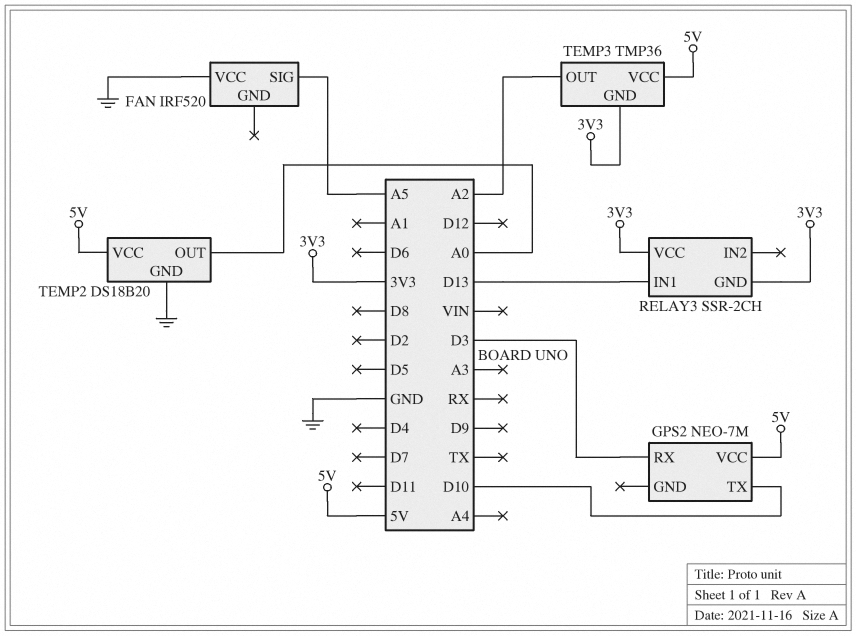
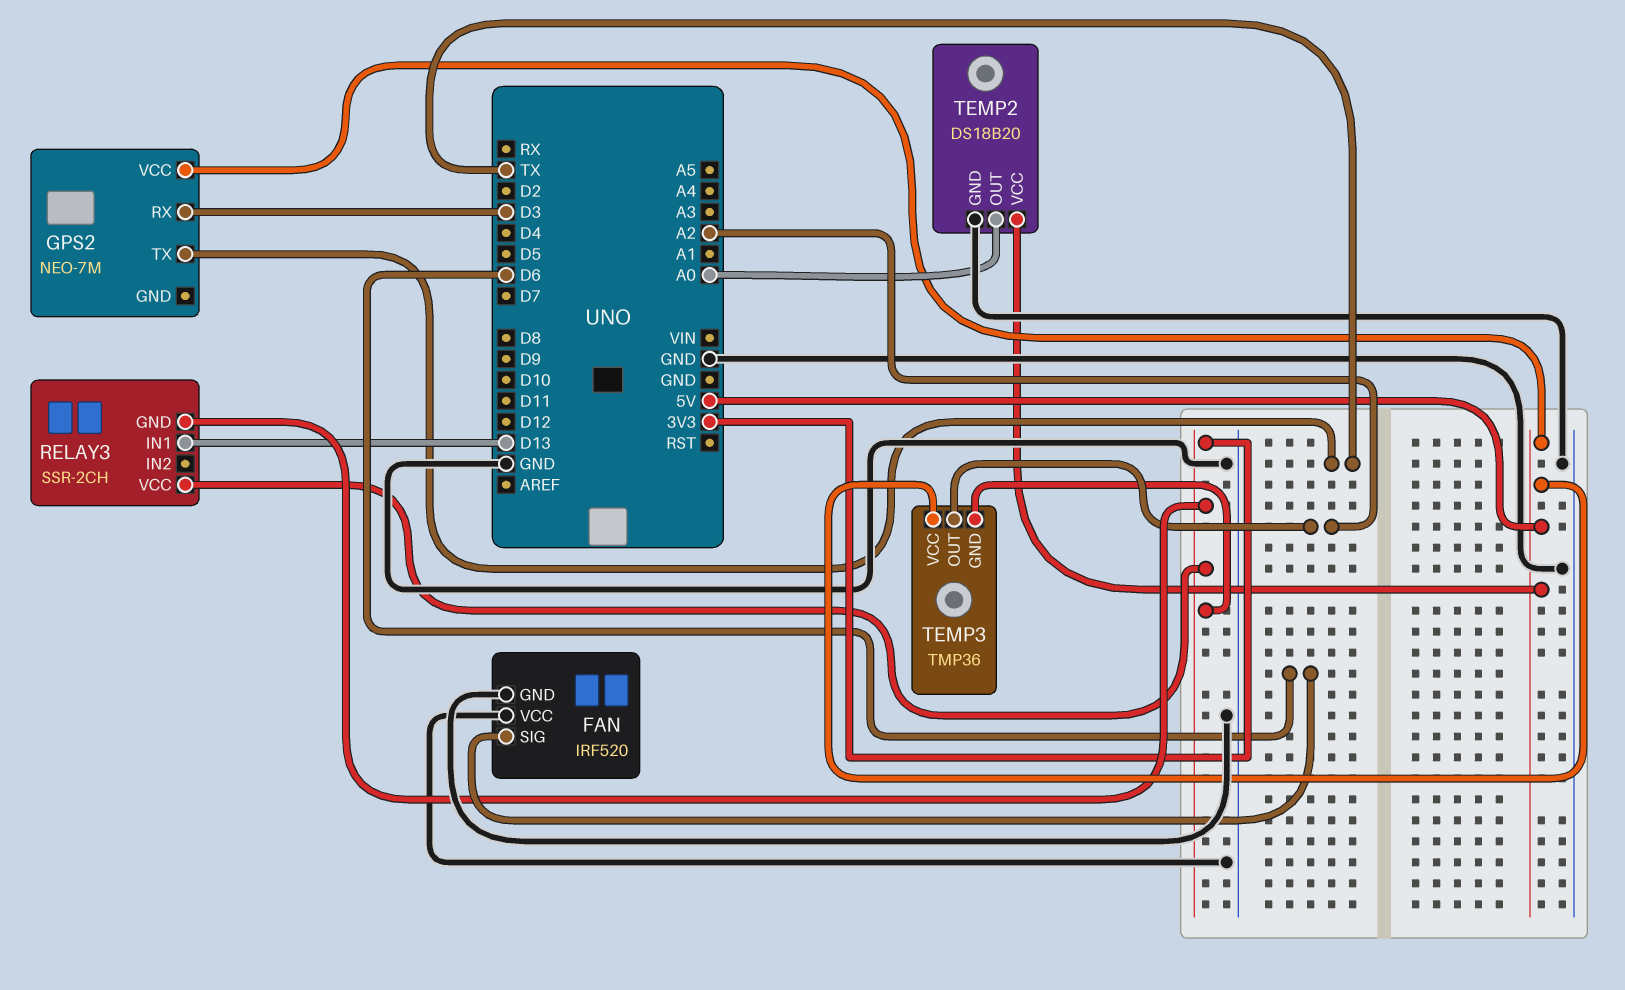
FAN pin GND: none -> GND
FAN pin SIG: A5 -> D6
GPS2 pin TX: D10 -> TX

